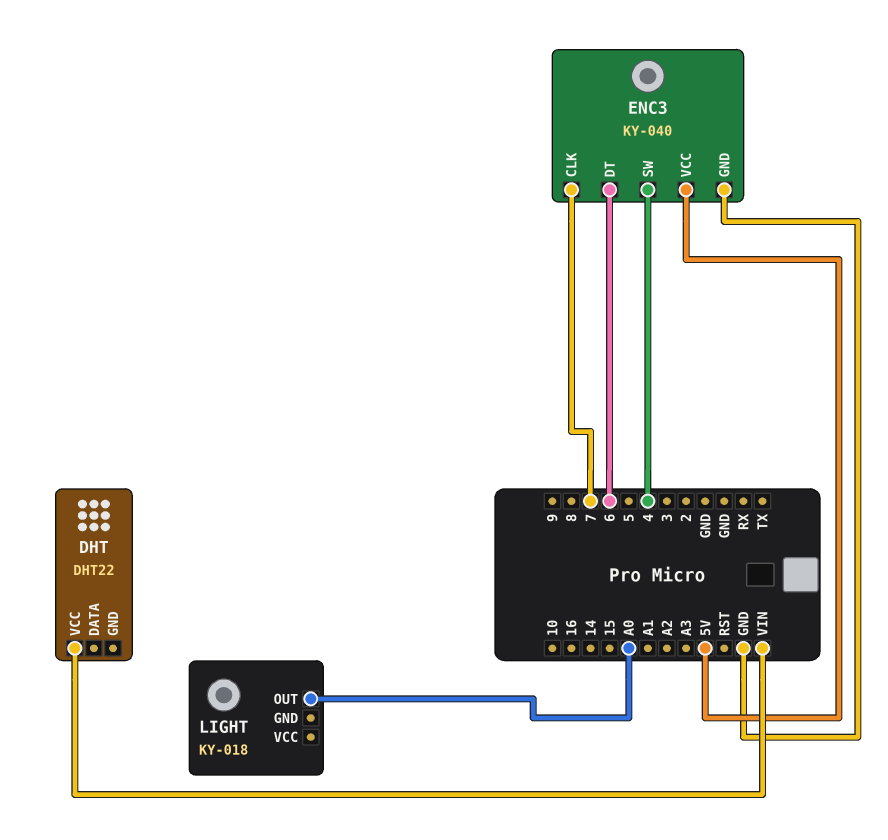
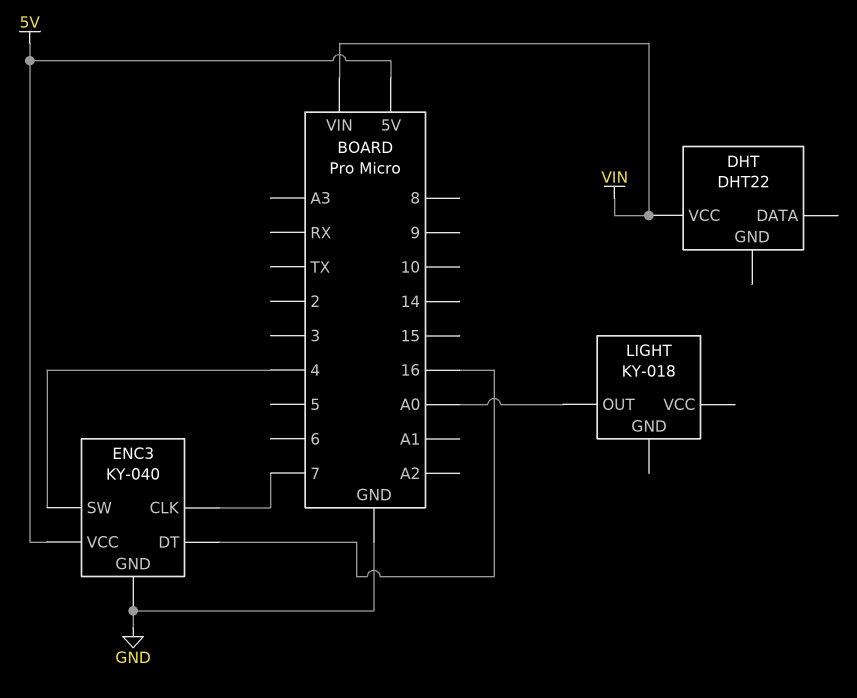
ENC3 pin DT: 6 -> 16

